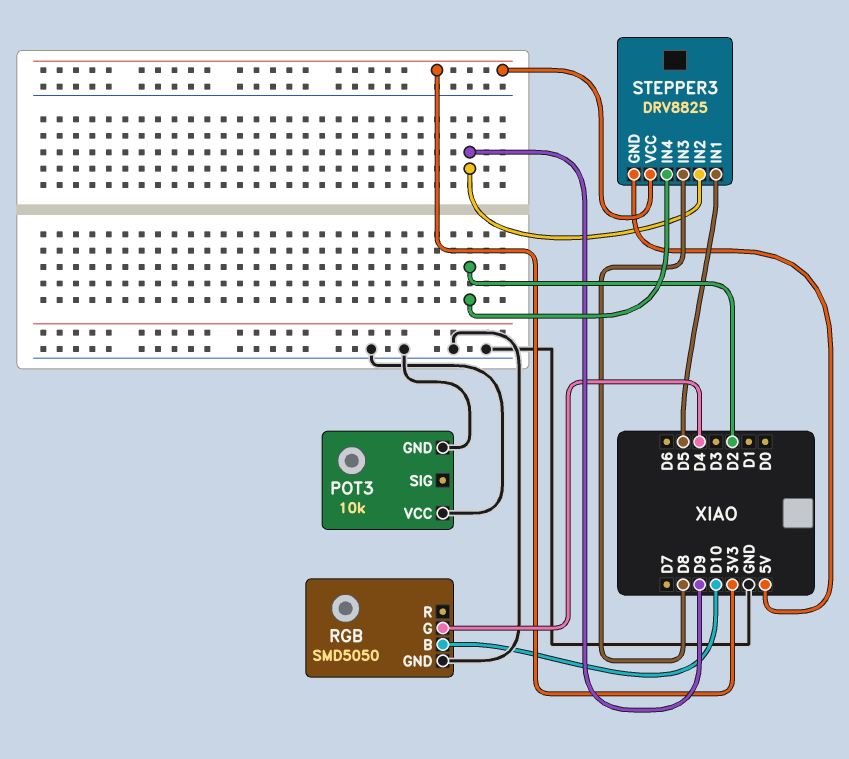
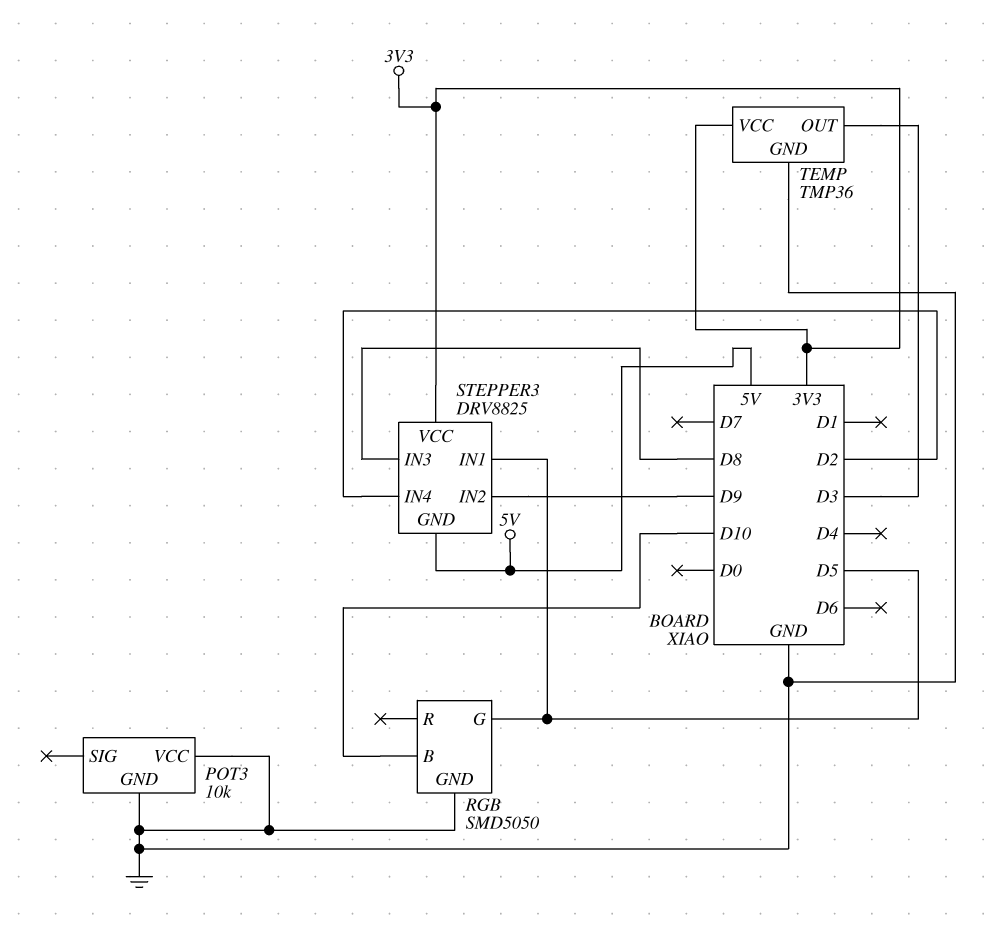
RGB pin G: D4 -> D5
TEMP: none -> TMP36
TEMP pin GND: none -> GND
TEMP pin OUT: none -> D3
TEMP pin VCC: none -> 3V3

